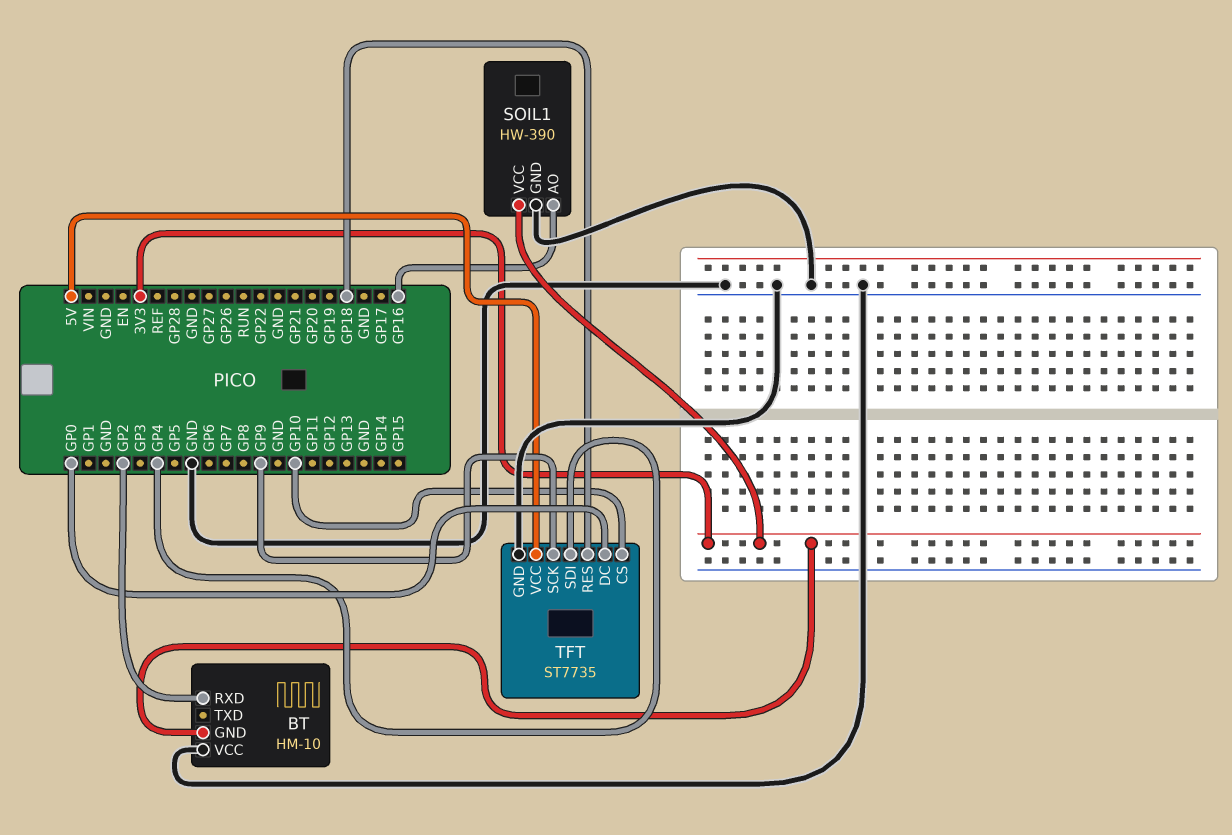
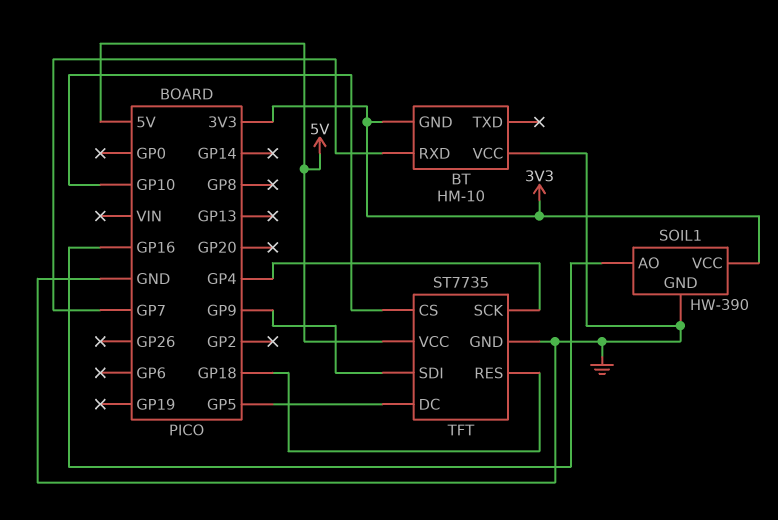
BT pin RXD: GP2 -> GP7
TFT pin DC: GP0 -> GP5
TFT pin SCK: GP9 -> GP4
TFT pin SDI: GP4 -> GP9

